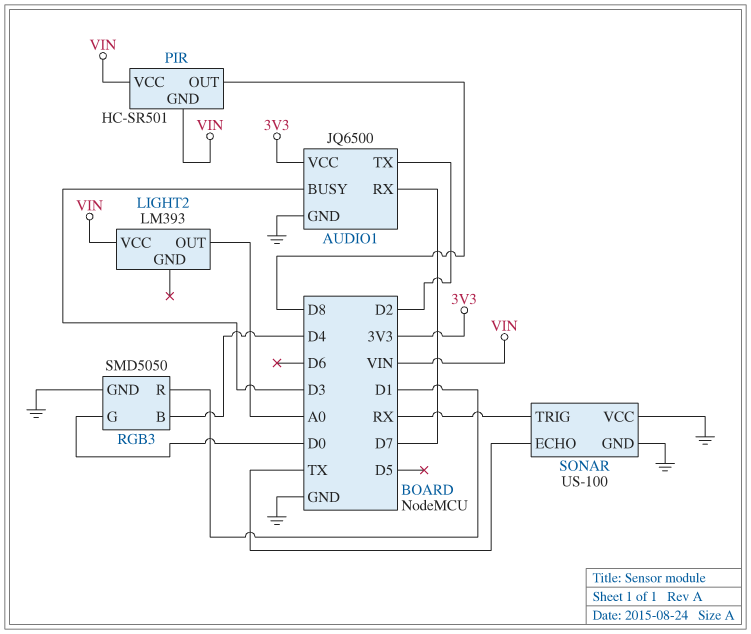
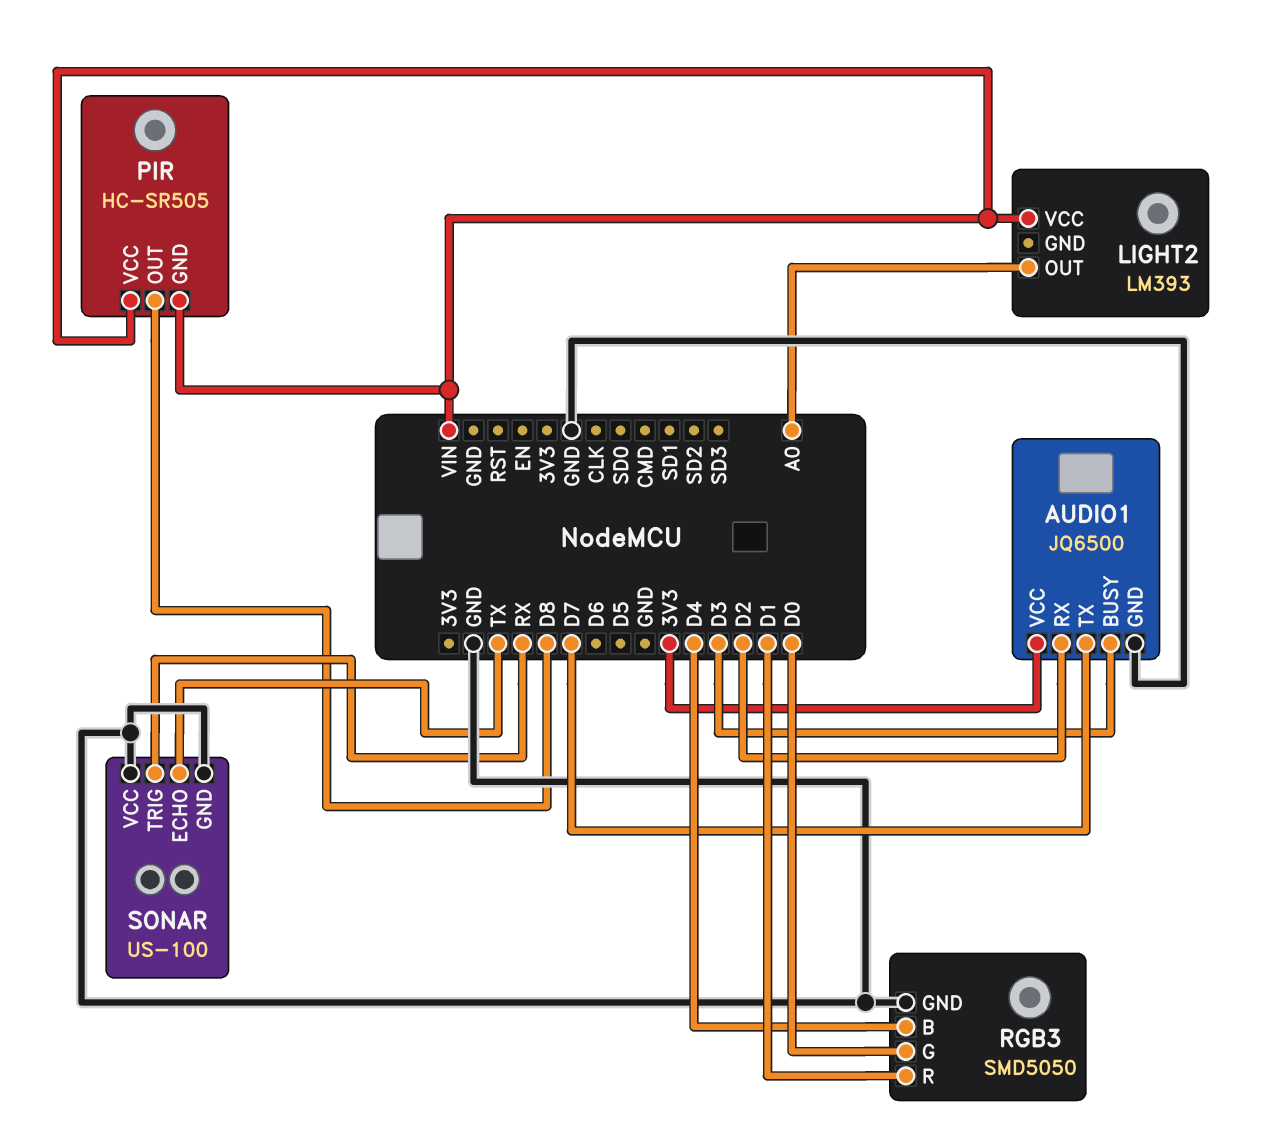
AUDIO1 pin RX: D7 -> D2
AUDIO1 pin TX: D2 -> D7
PIR: HC-SR501 -> HC-SR505

